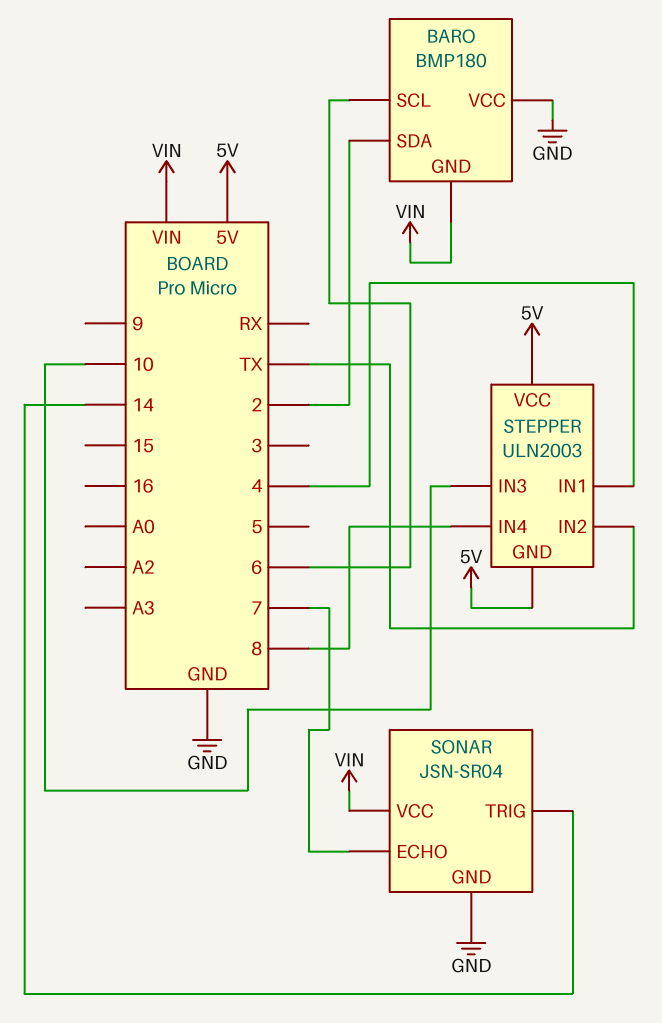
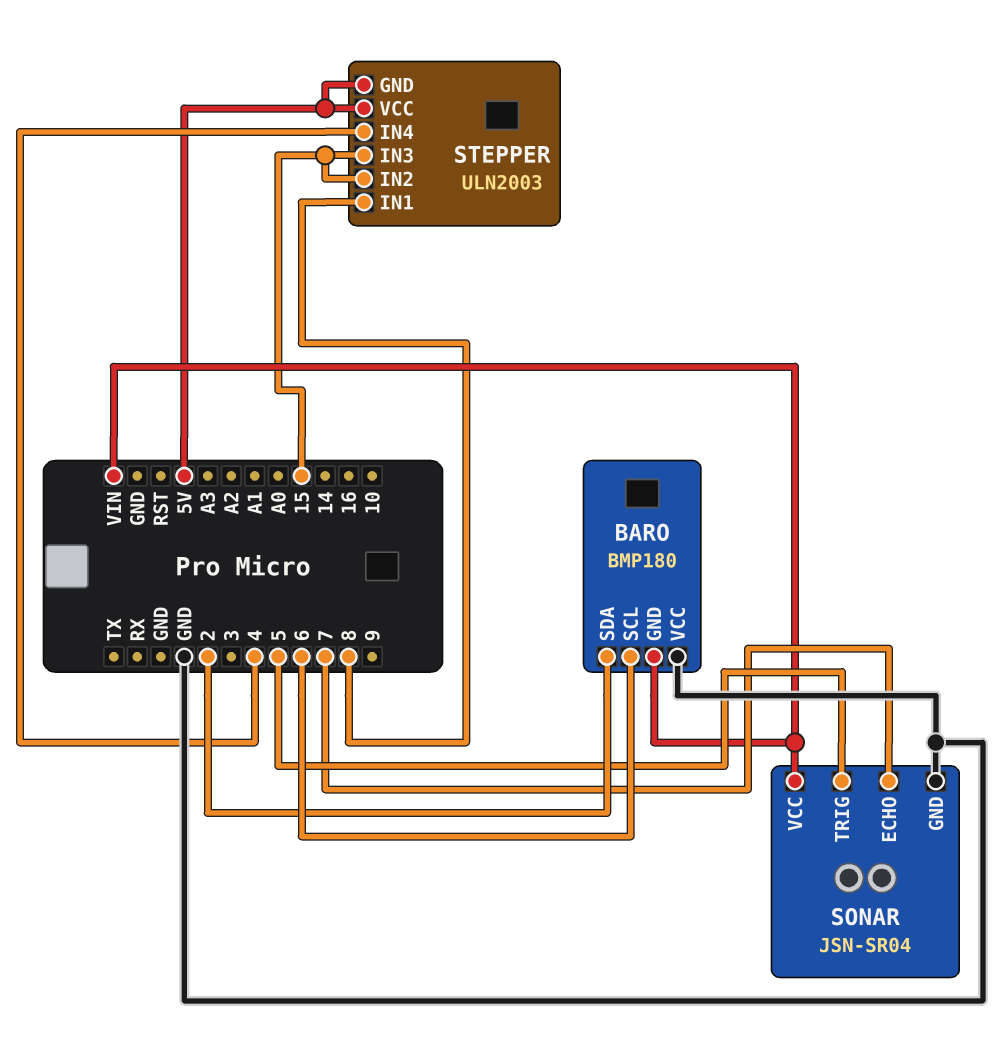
SONAR pin TRIG: 14 -> 5
STEPPER pin IN1: 4 -> 8
STEPPER pin IN2: TX -> 15
STEPPER pin IN3: 10 -> 15
STEPPER pin IN4: 8 -> 4

